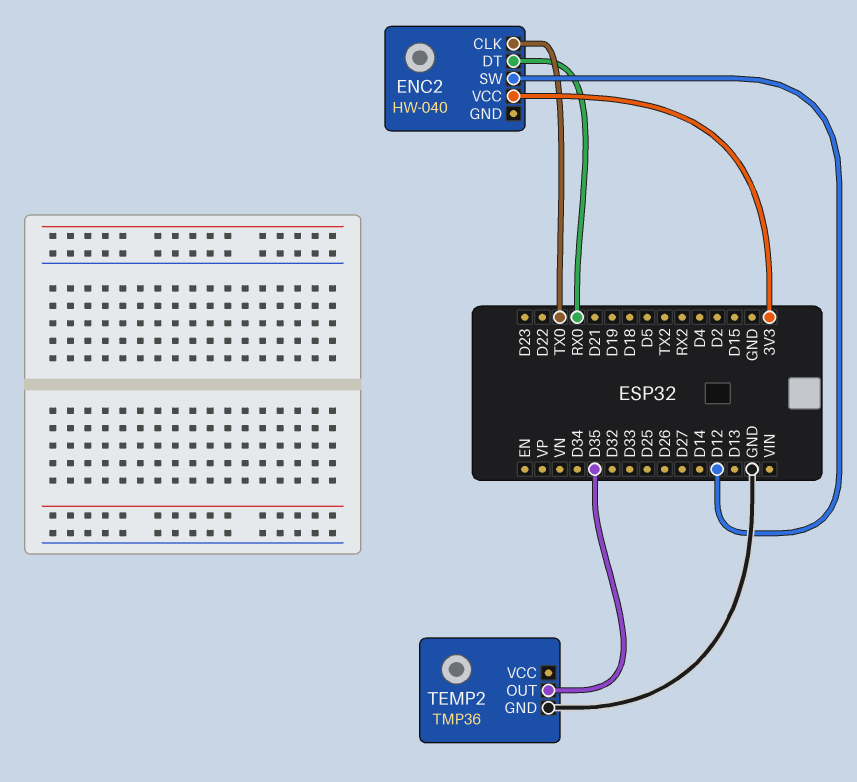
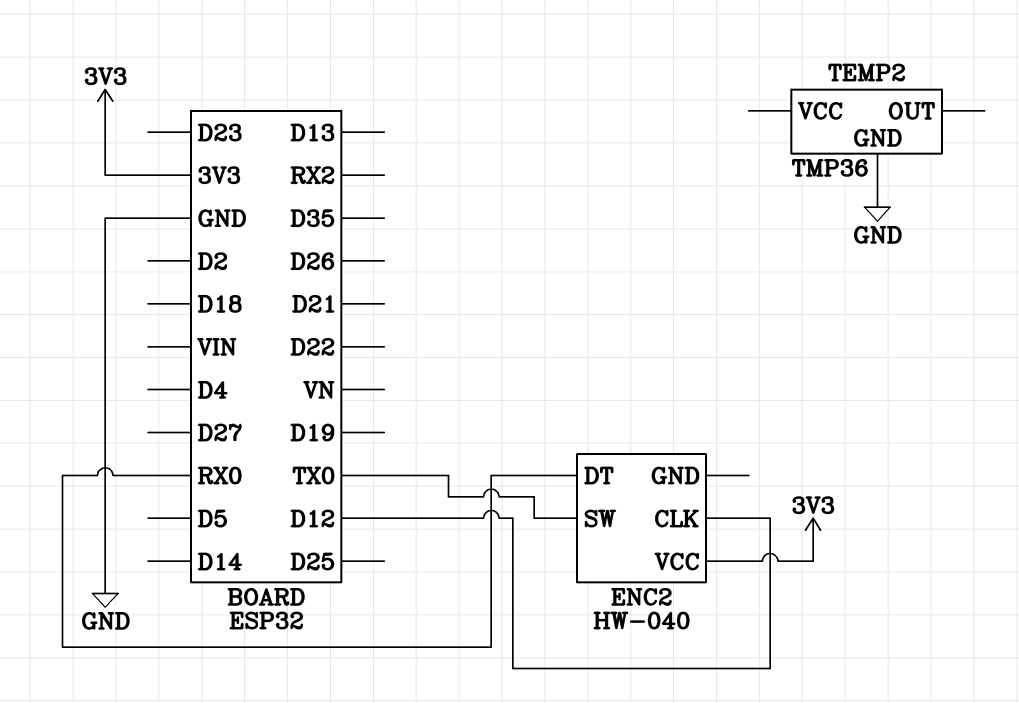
ENC2 pin CLK: TX0 -> D12
ENC2 pin SW: D12 -> TX0
TEMP2 pin OUT: D35 -> none

